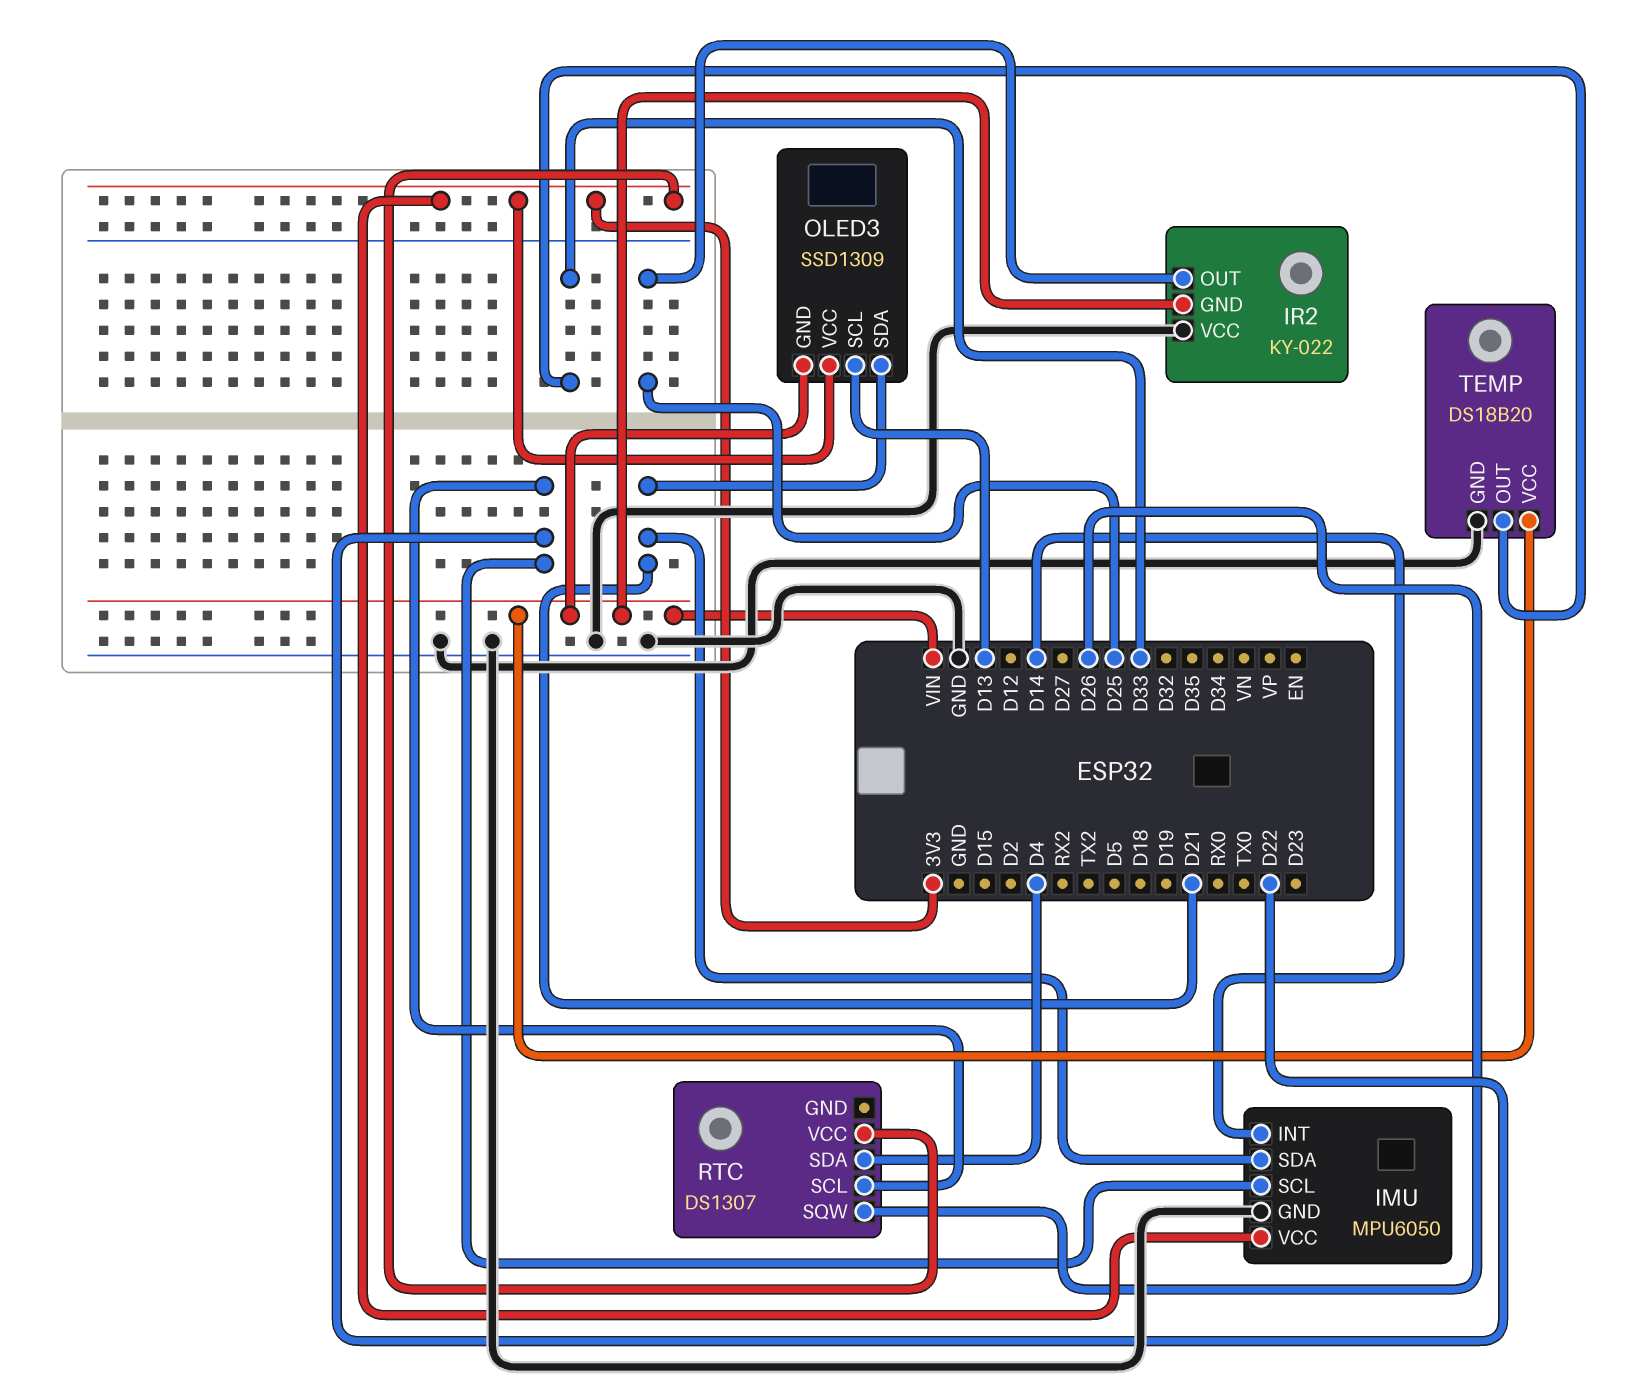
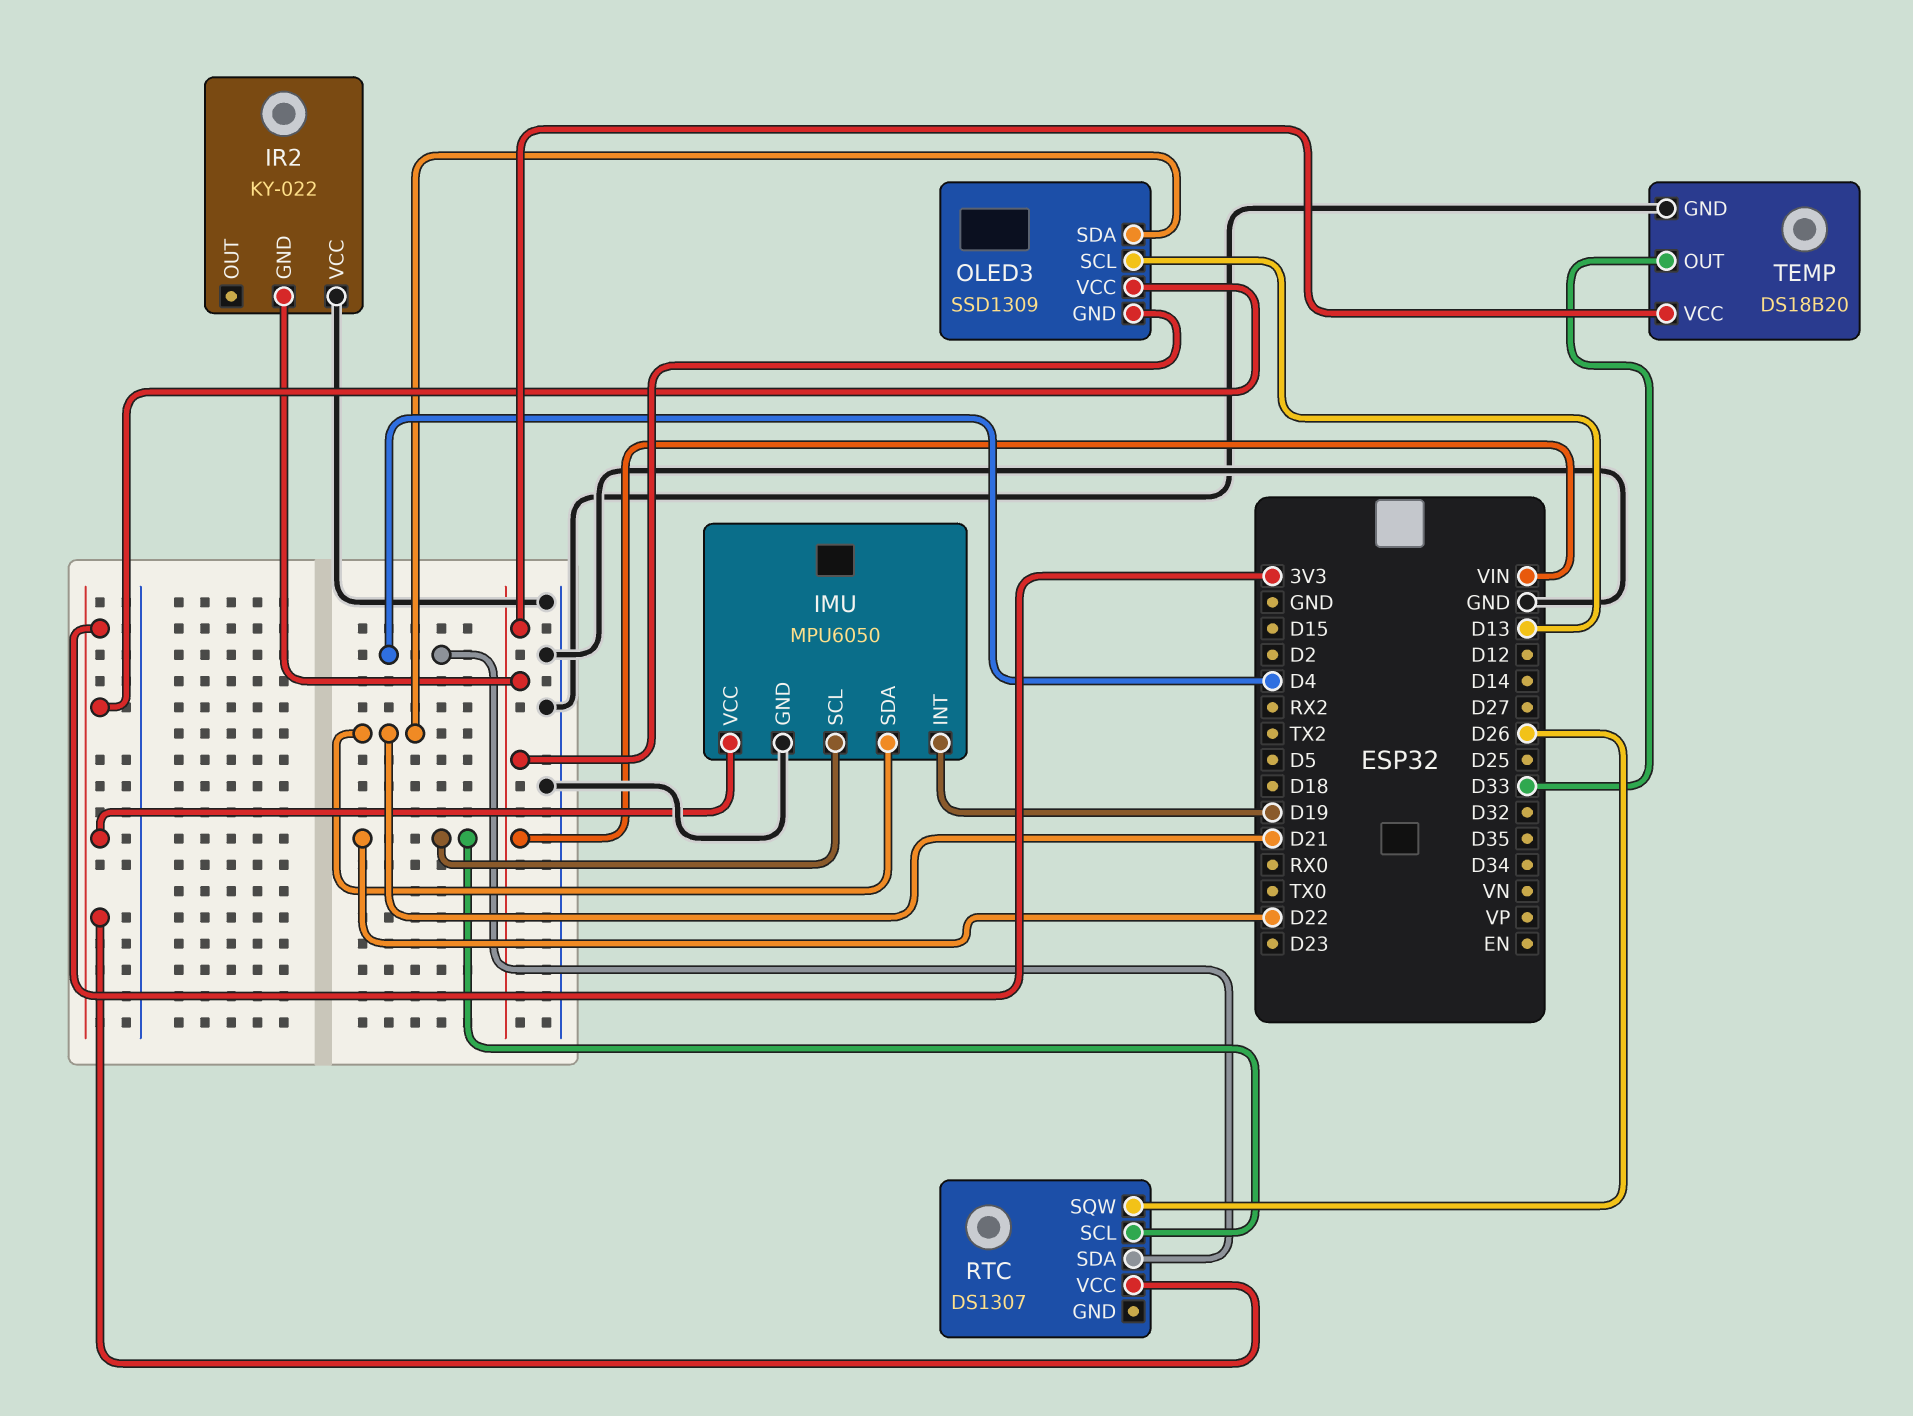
IMU pin INT: D14 -> D19
IR2 pin OUT: D25 -> none

